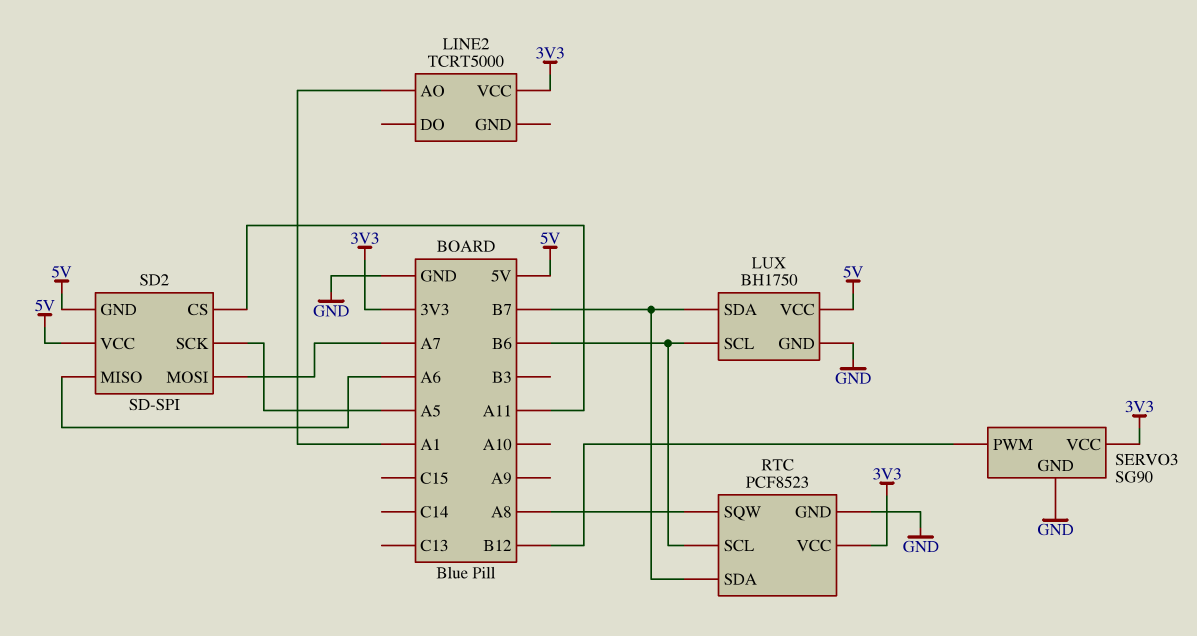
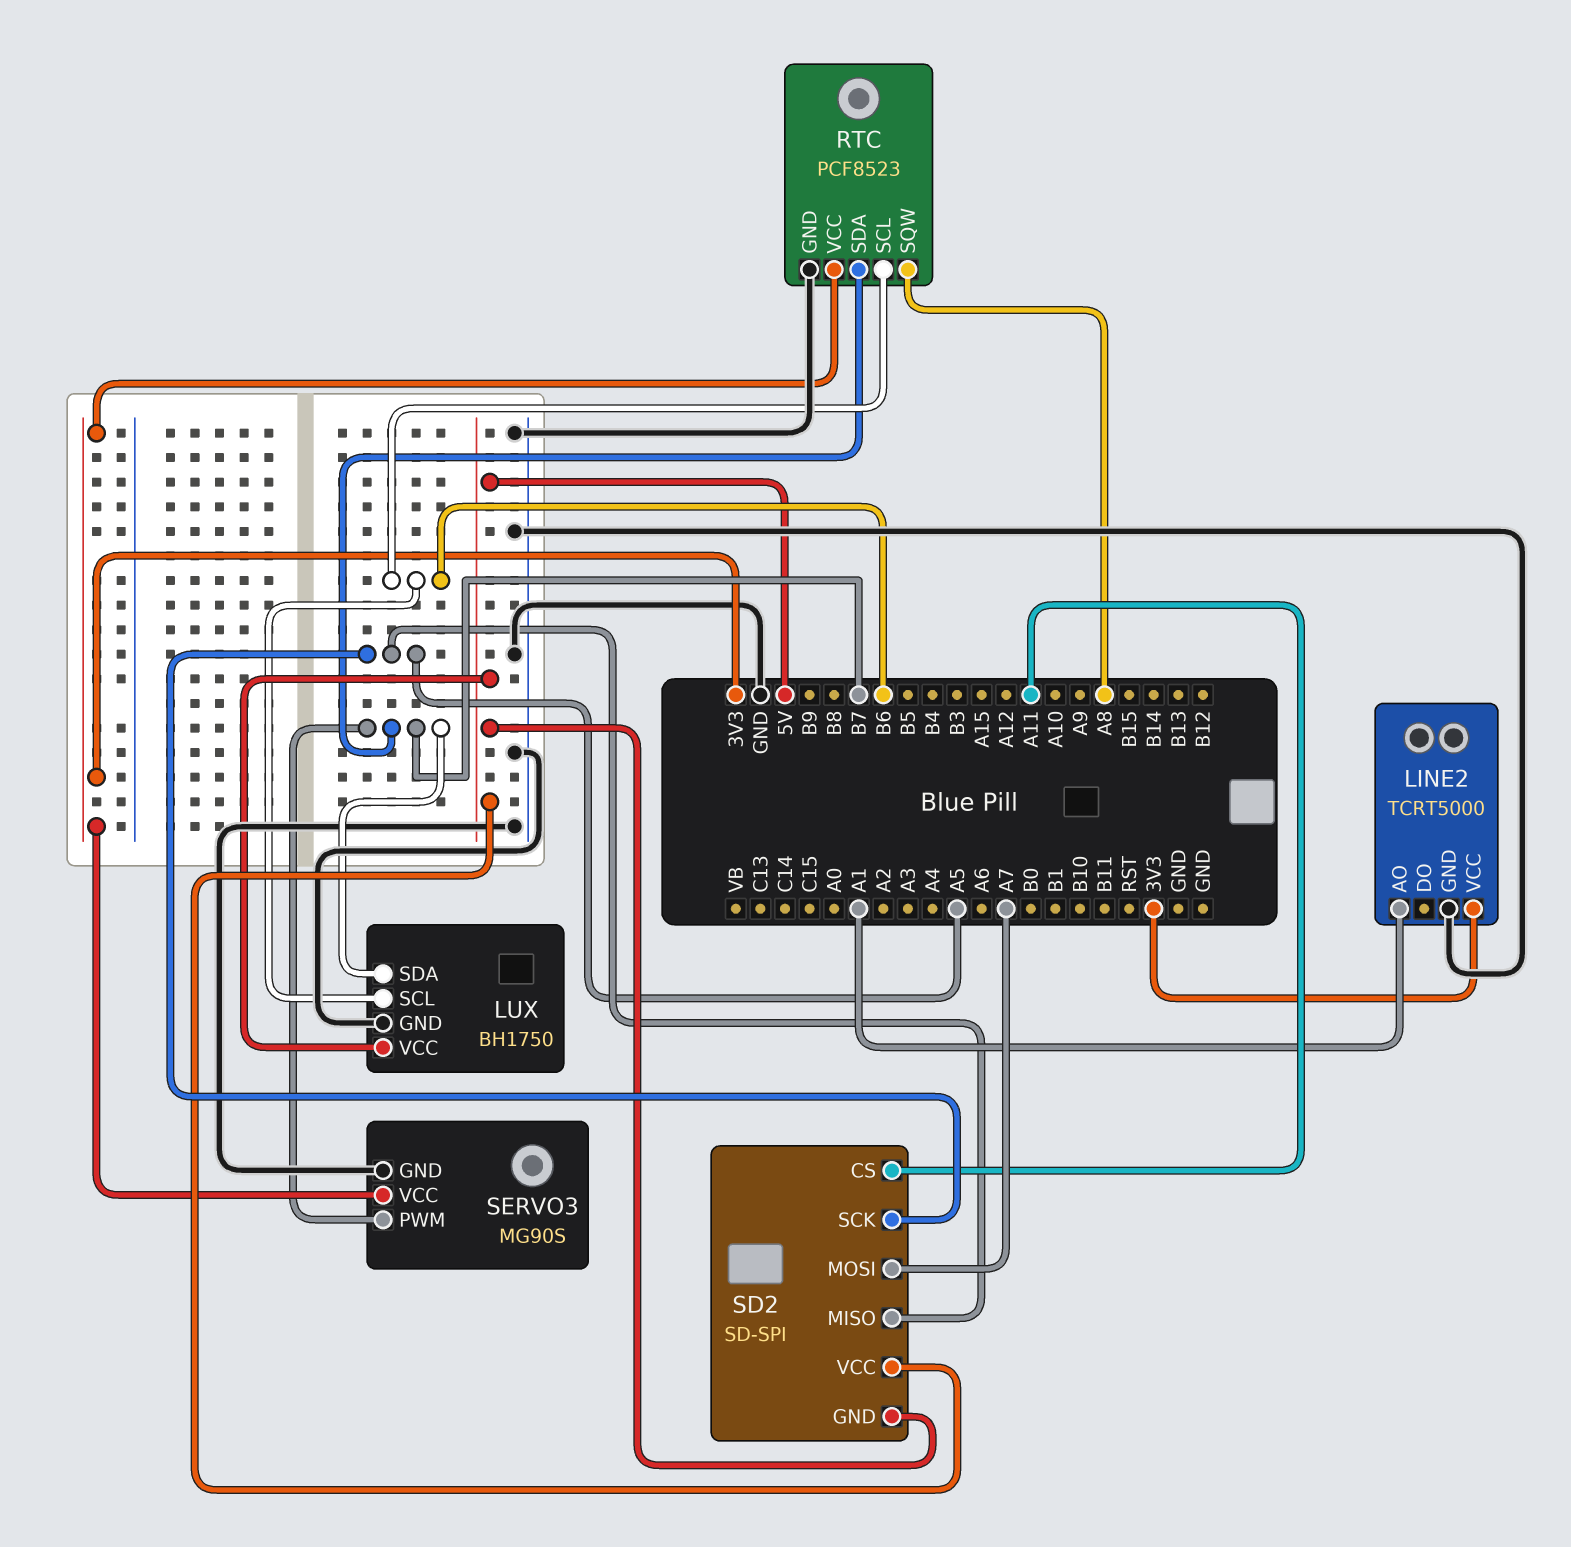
LINE2 pin GND: none -> GND
SD2 pin MISO: A6 -> A5
SERVO3: SG90 -> MG90S
SERVO3 pin PWM: B12 -> B7

